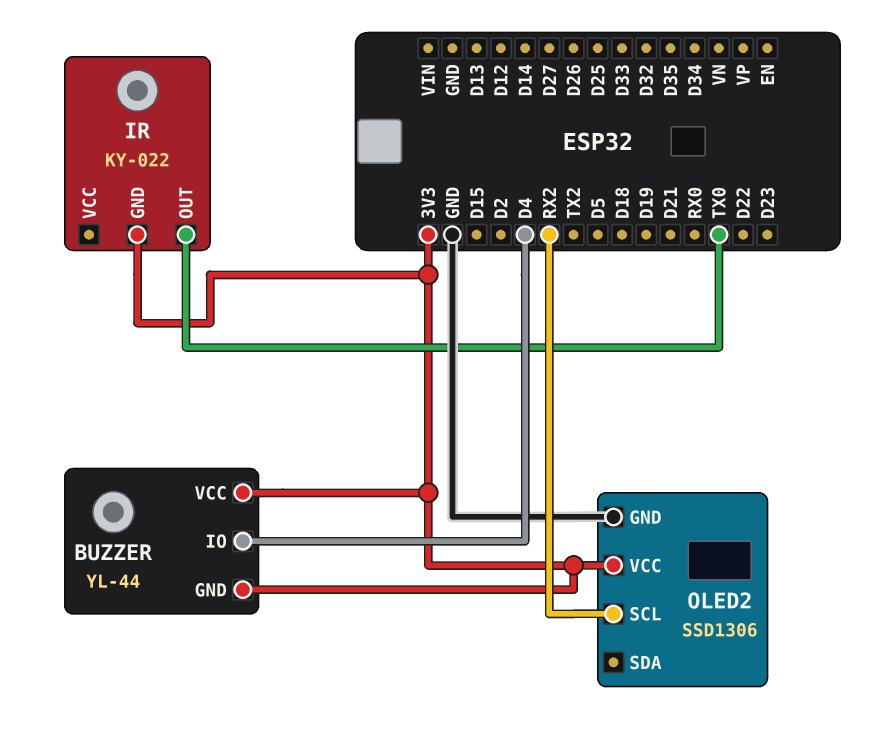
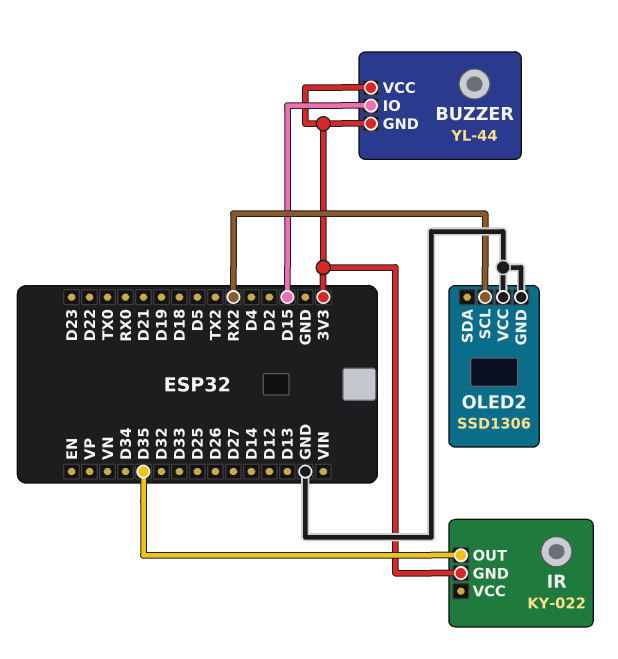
BUZZER pin IO: D4 -> D15
IR pin OUT: TX0 -> D35
OLED2 pin VCC: 3V3 -> GND

